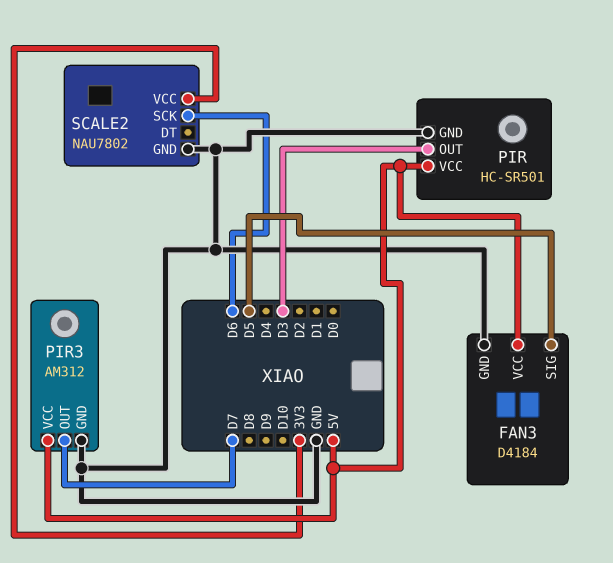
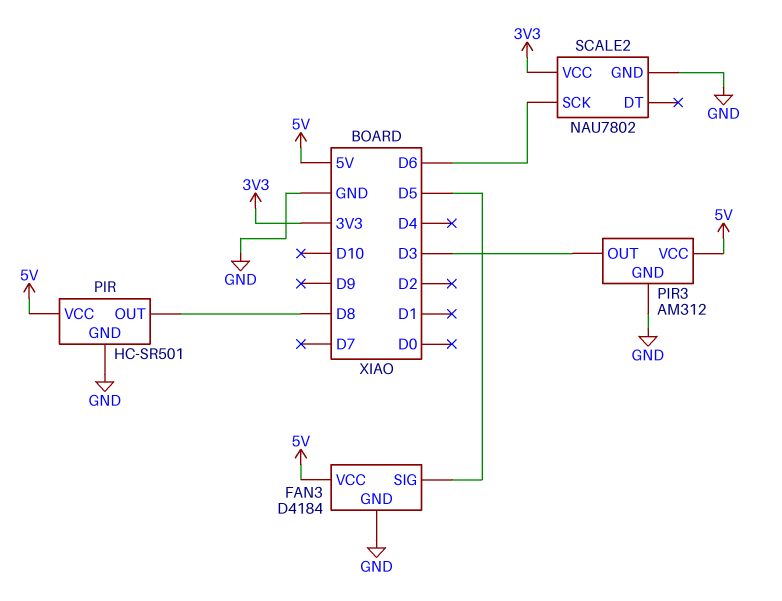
PIR pin OUT: D3 -> D8
PIR3 pin OUT: D7 -> D3

